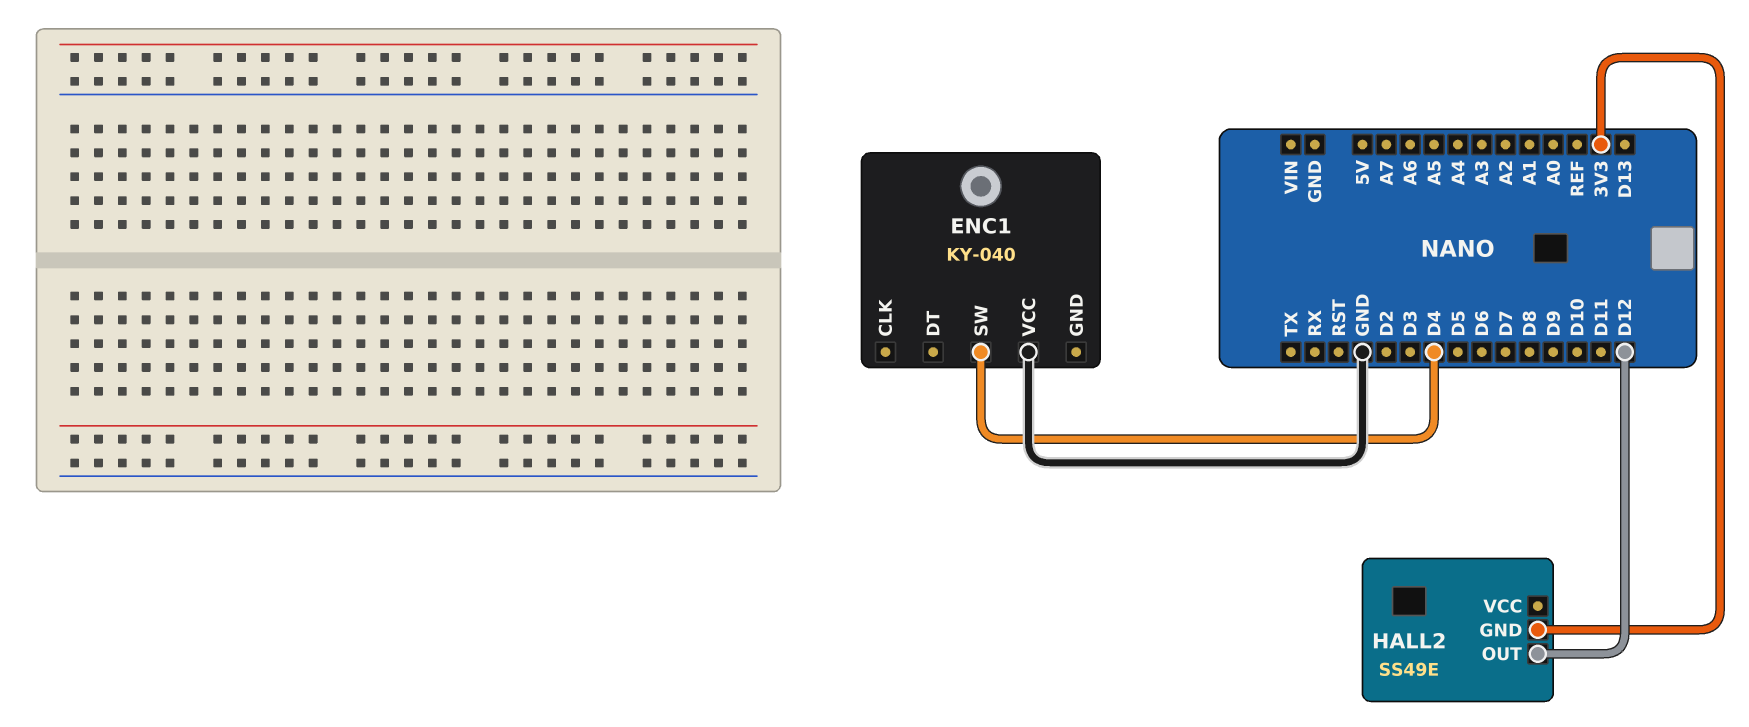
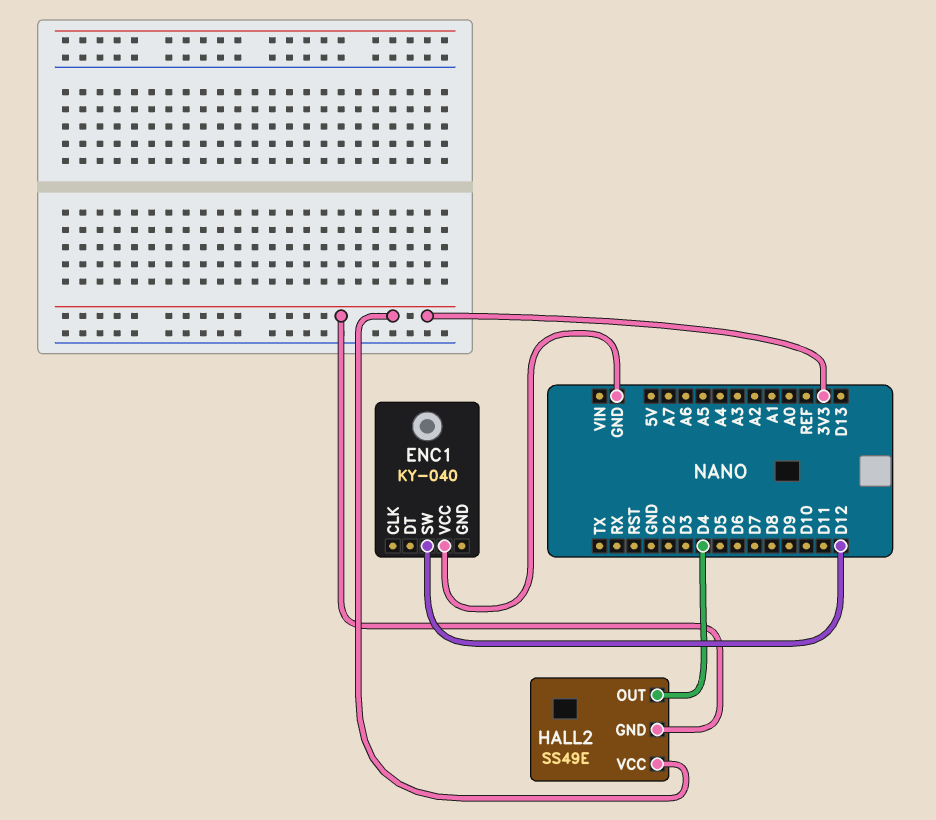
ENC1 pin SW: D4 -> D12
HALL2 pin OUT: D12 -> D4
HALL2 pin VCC: none -> 3V3

